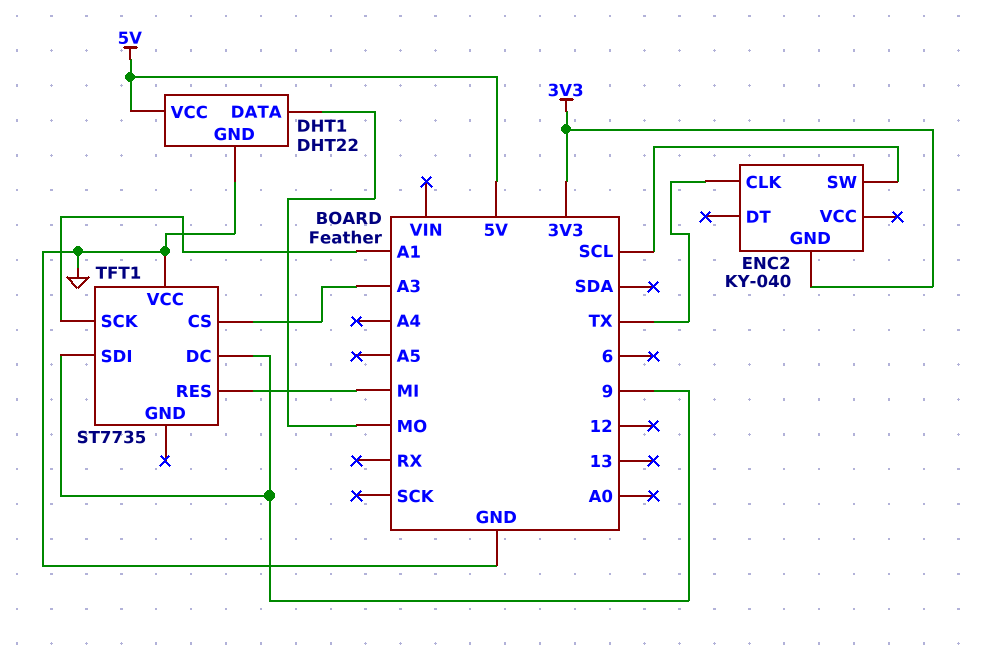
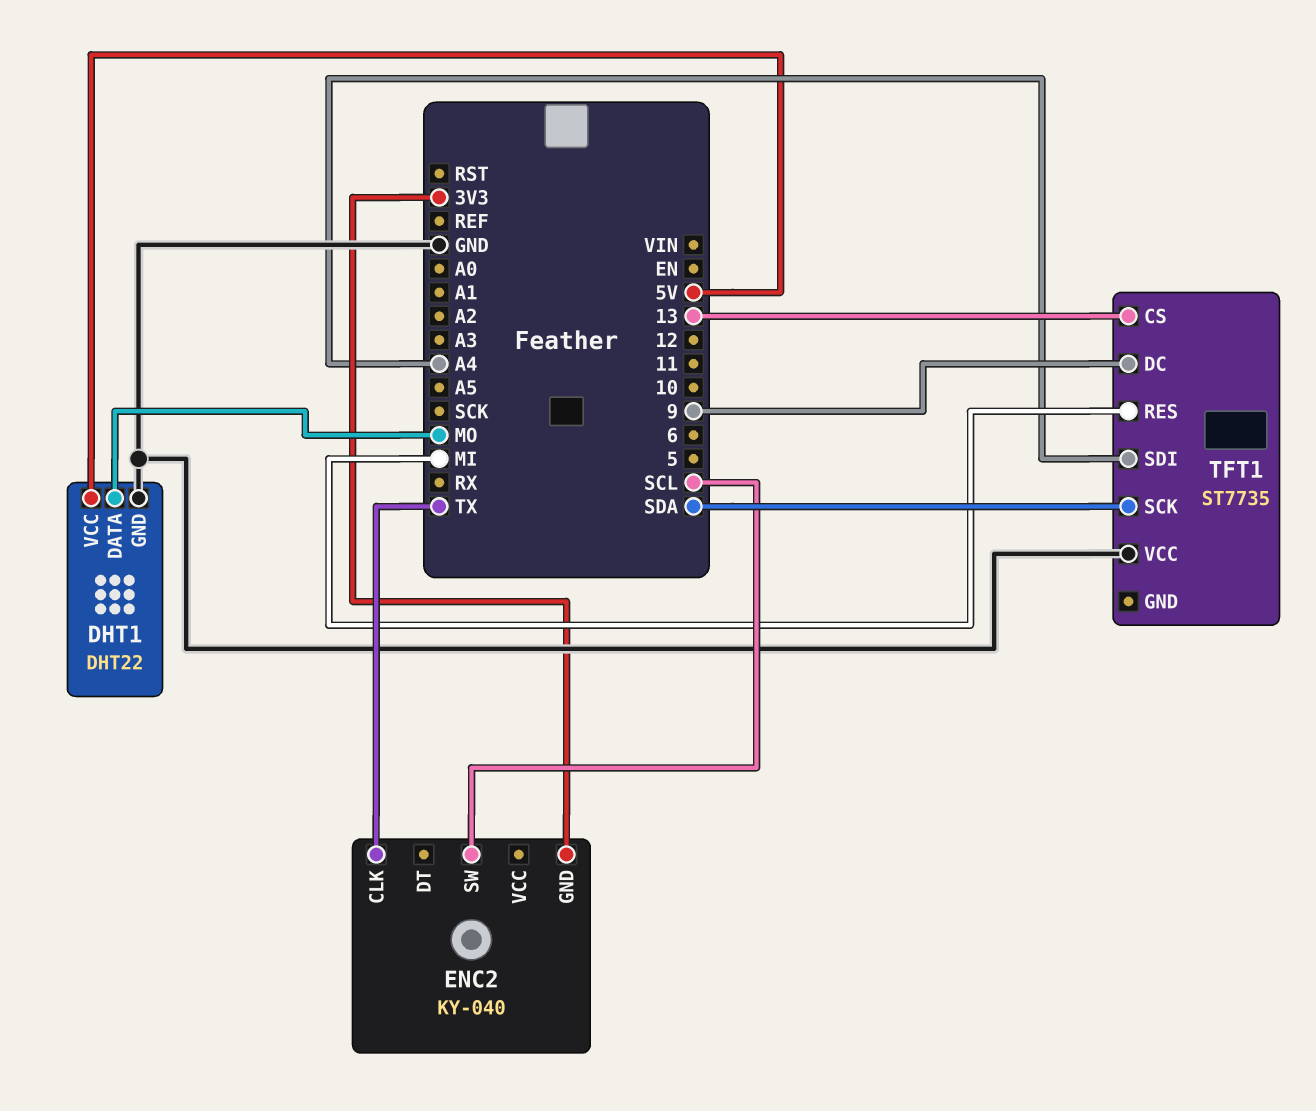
TFT1 pin CS: A3 -> 13
TFT1 pin SCK: A1 -> SDA
TFT1 pin SDI: 9 -> A4

